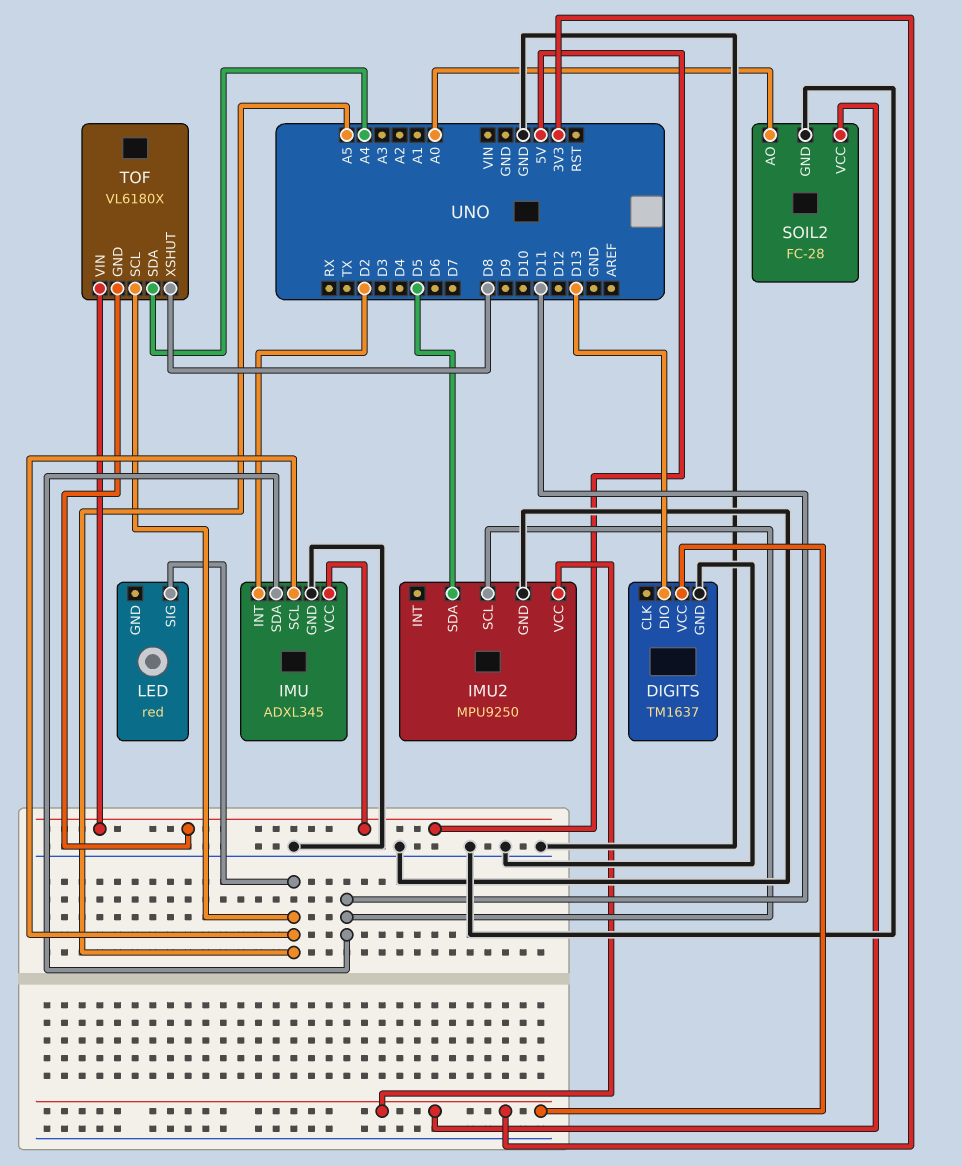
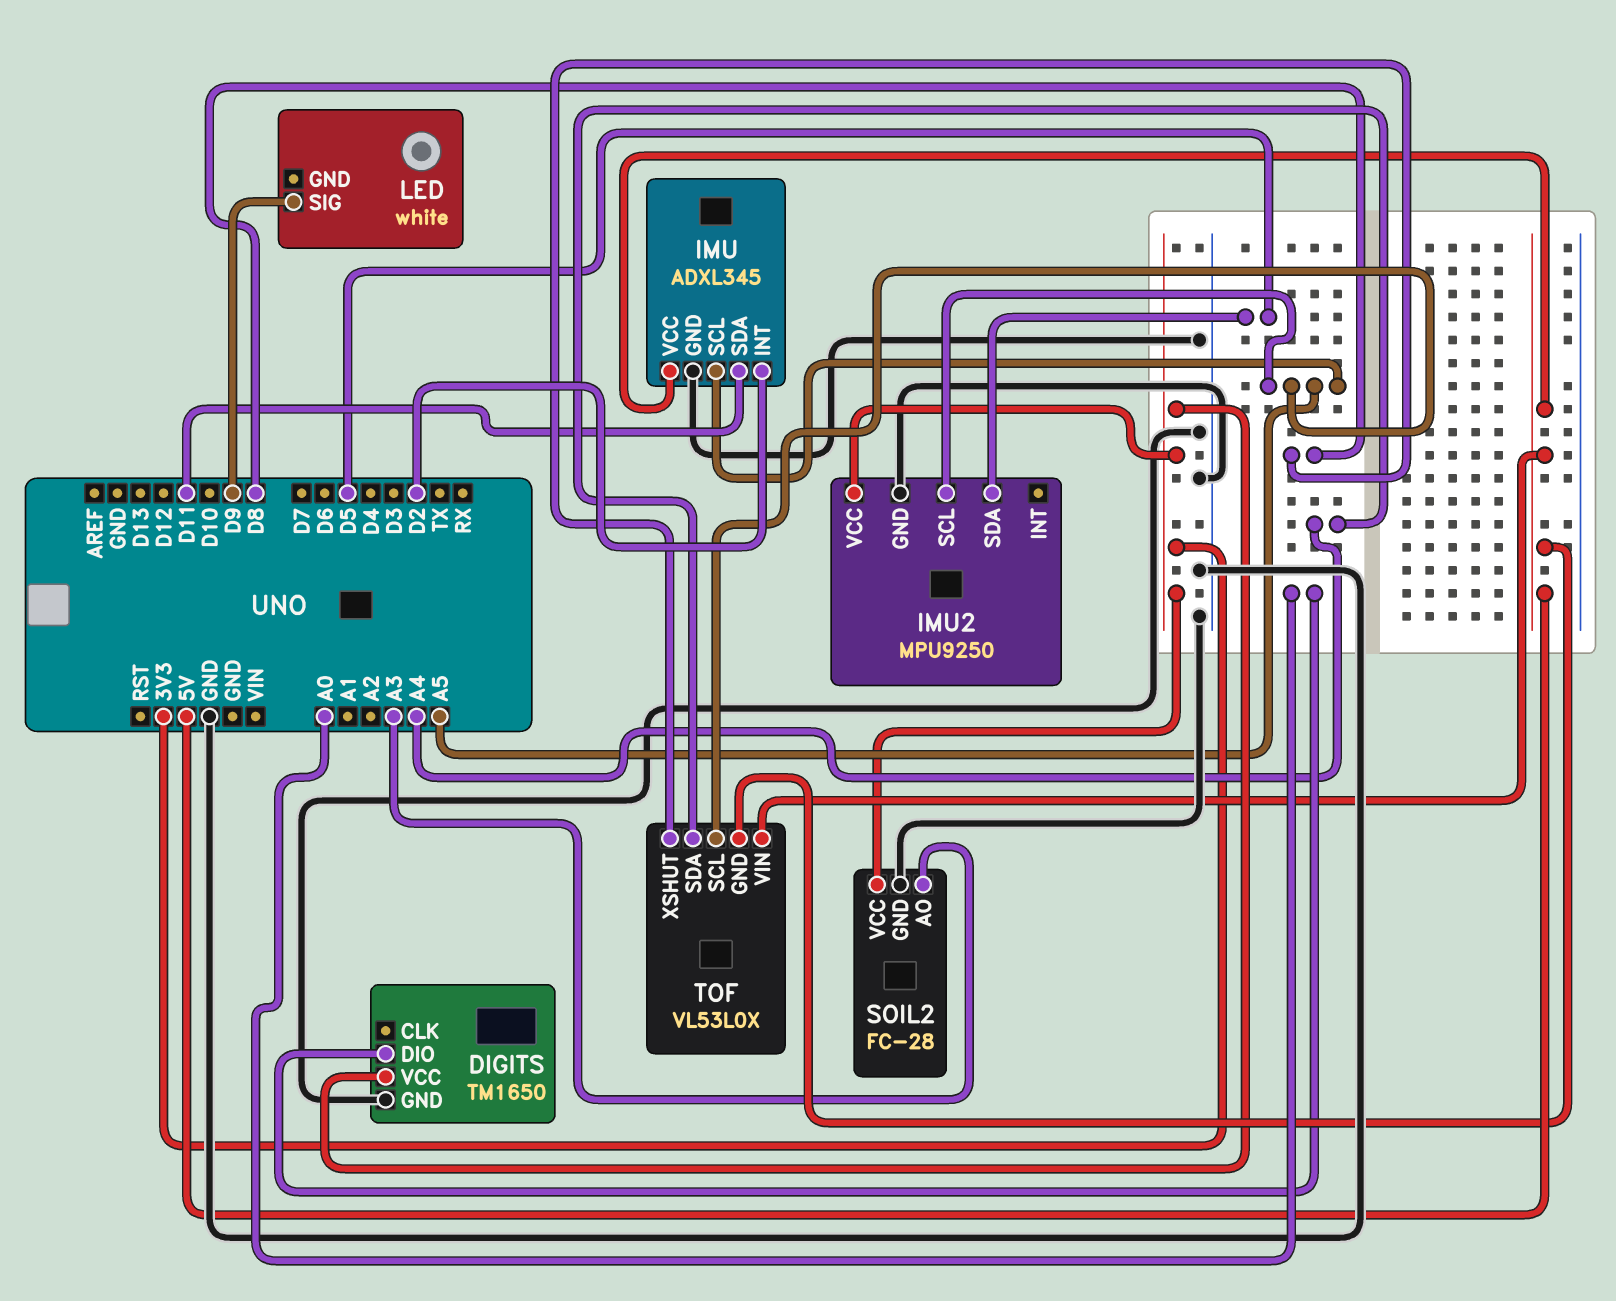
DIGITS: TM1637 -> TM1650
DIGITS pin DIO: D13 -> A0
IMU2 pin SCL: D11 -> A5
LED: red -> white
LED pin SIG: A5 -> D9
SOIL2 pin AO: A0 -> A3
TOF: VL6180X -> VL53L0X

